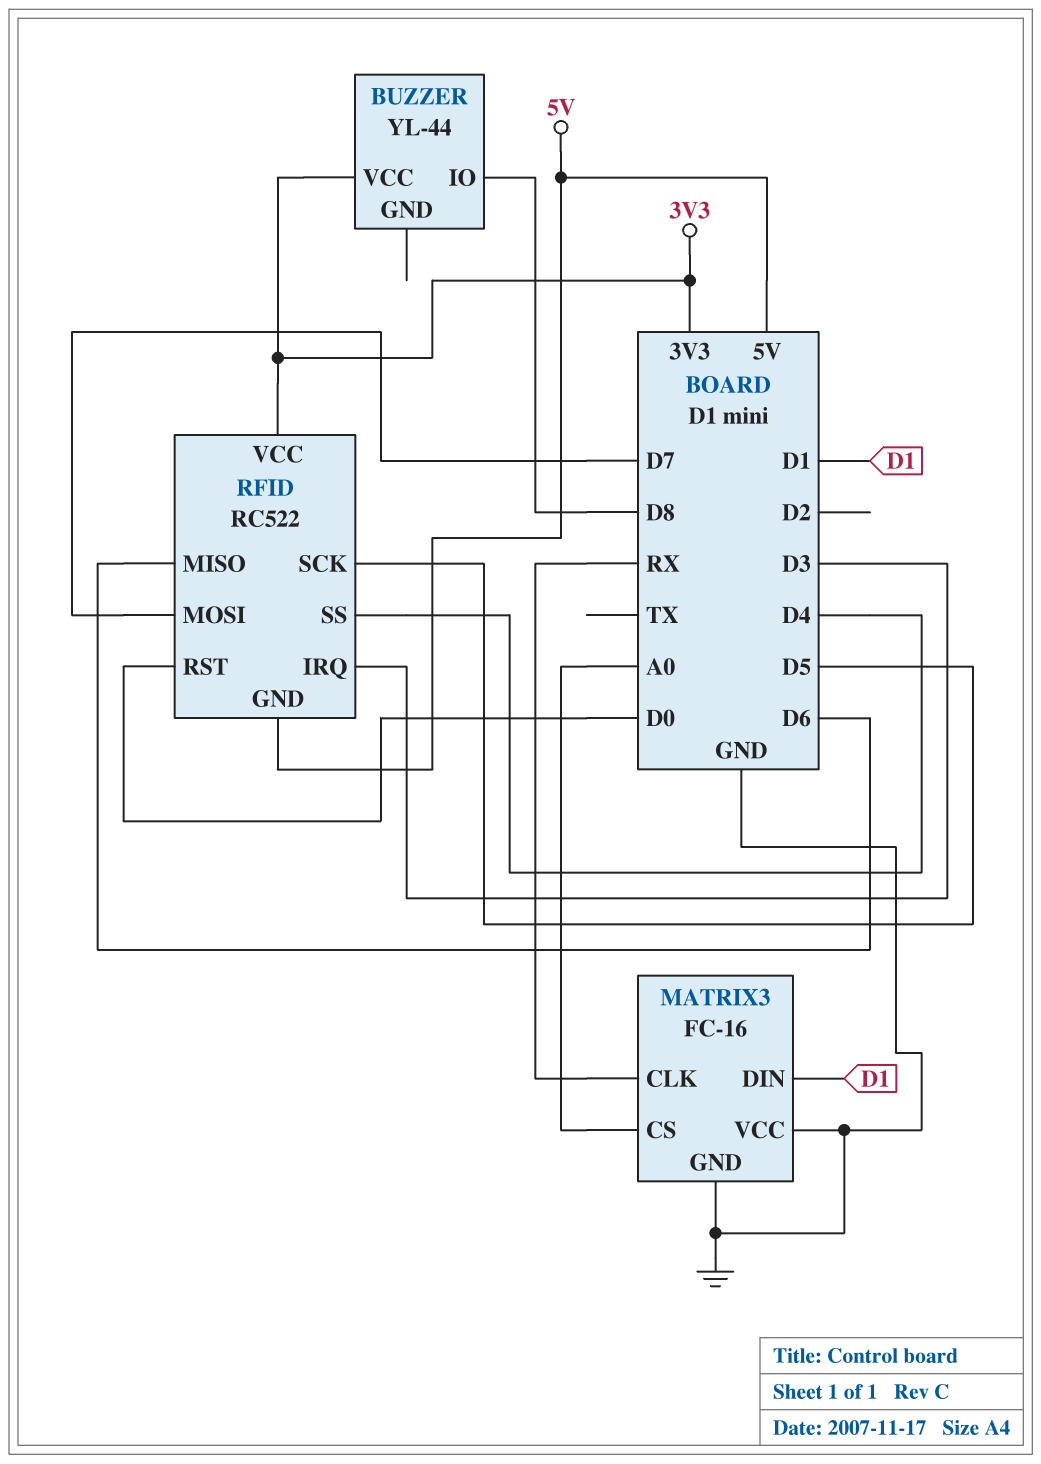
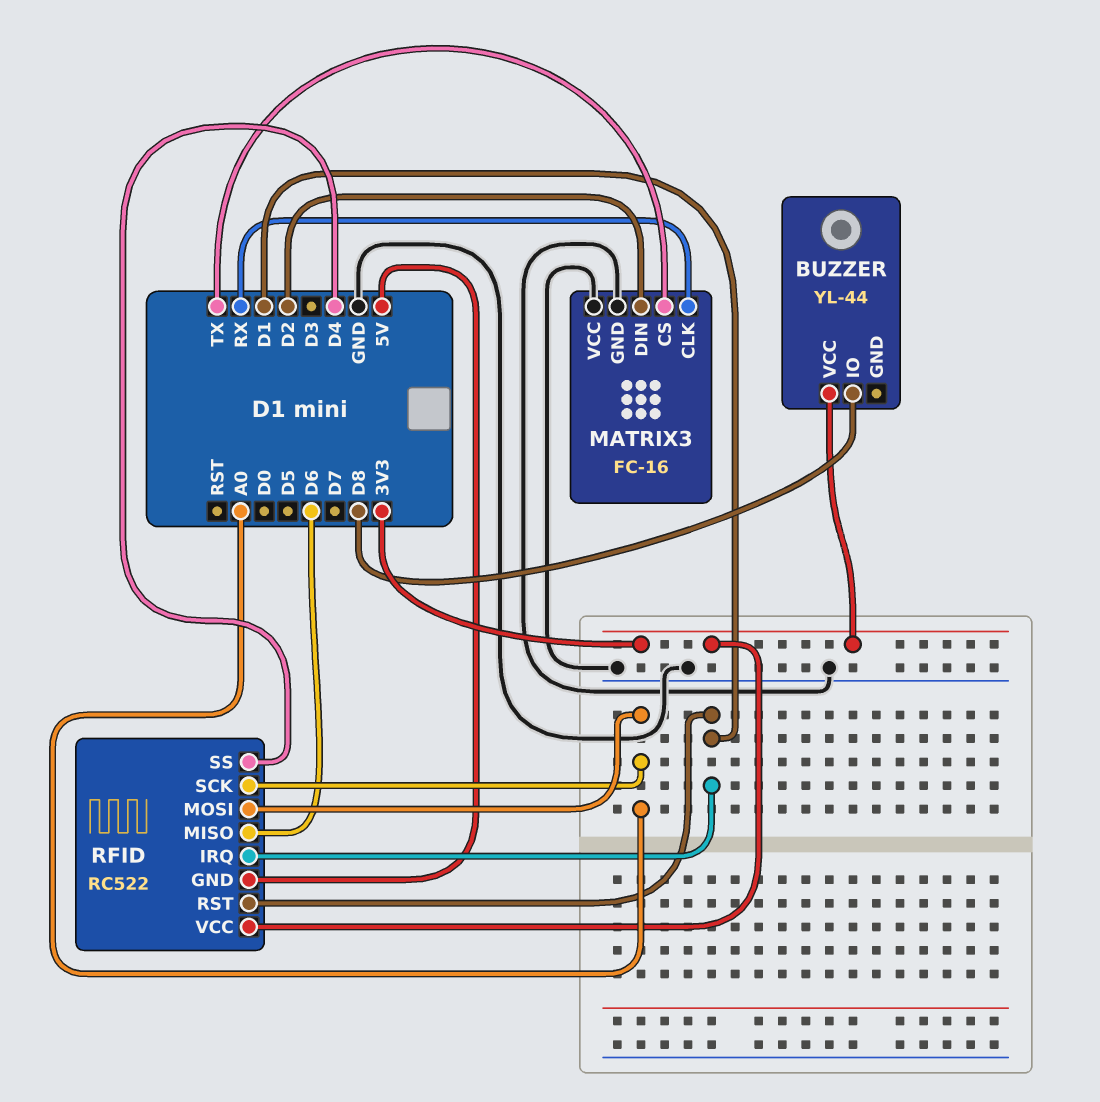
MATRIX3 pin CS: A0 -> TX
MATRIX3 pin DIN: D1 -> D2
RFID pin IRQ: D3 -> D1
RFID pin MOSI: D7 -> A0
RFID pin RST: D0 -> D1
RFID pin SCK: D5 -> A0

